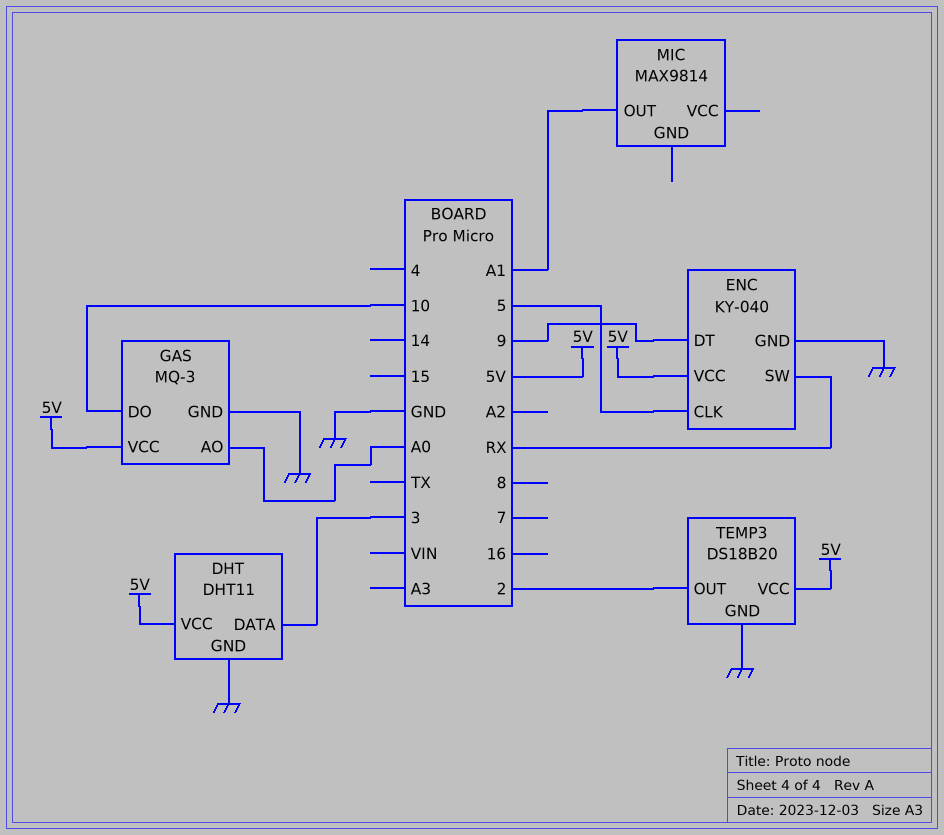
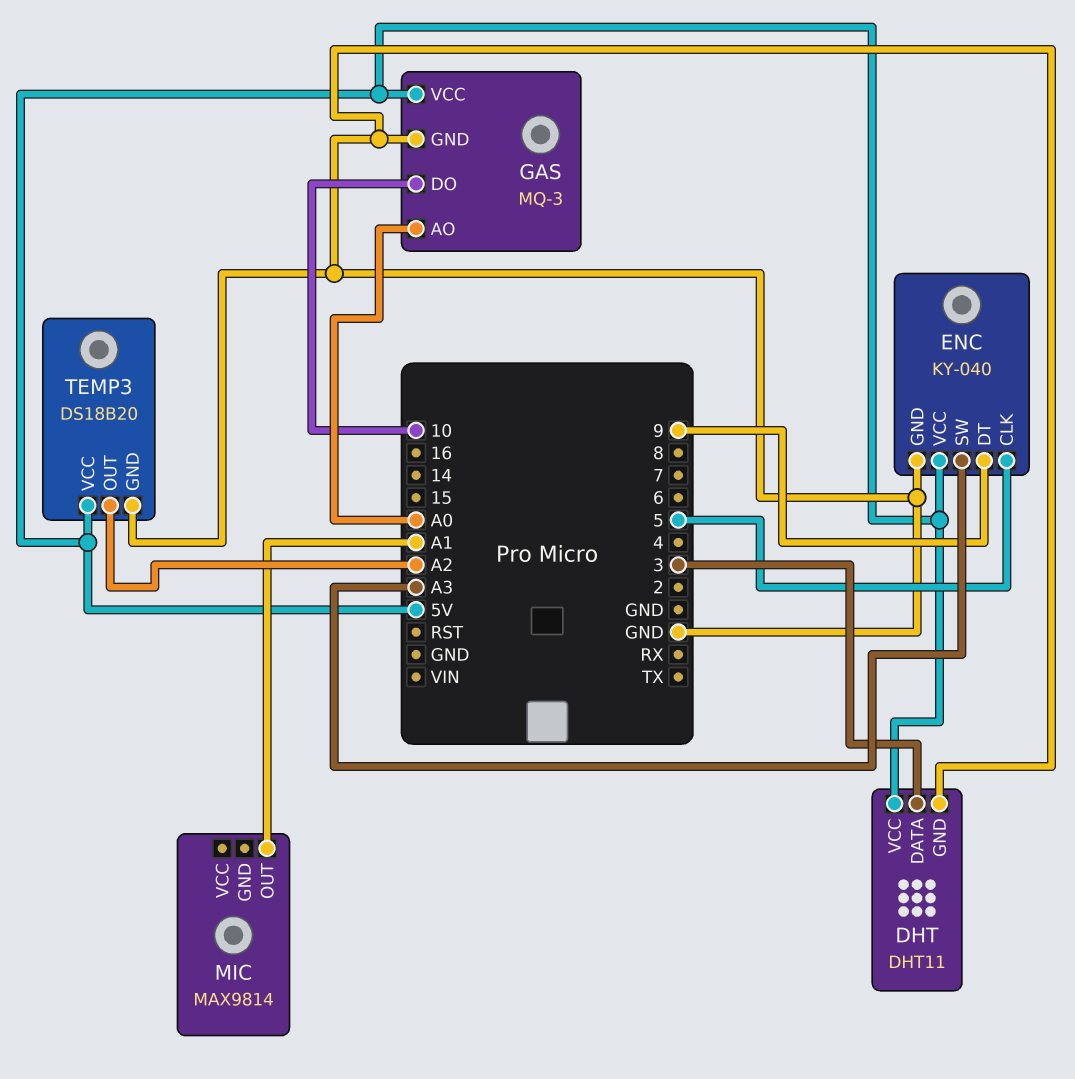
ENC pin SW: RX -> A3
TEMP3 pin OUT: 2 -> A2

